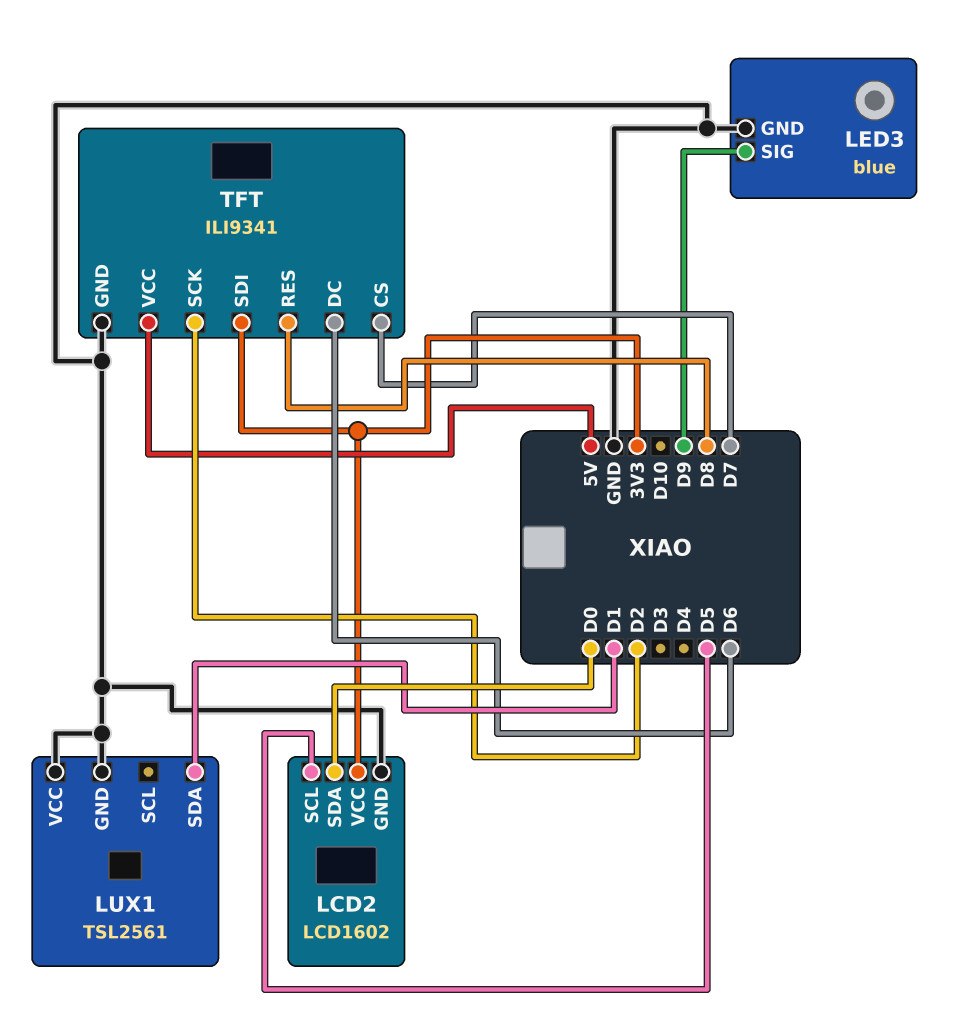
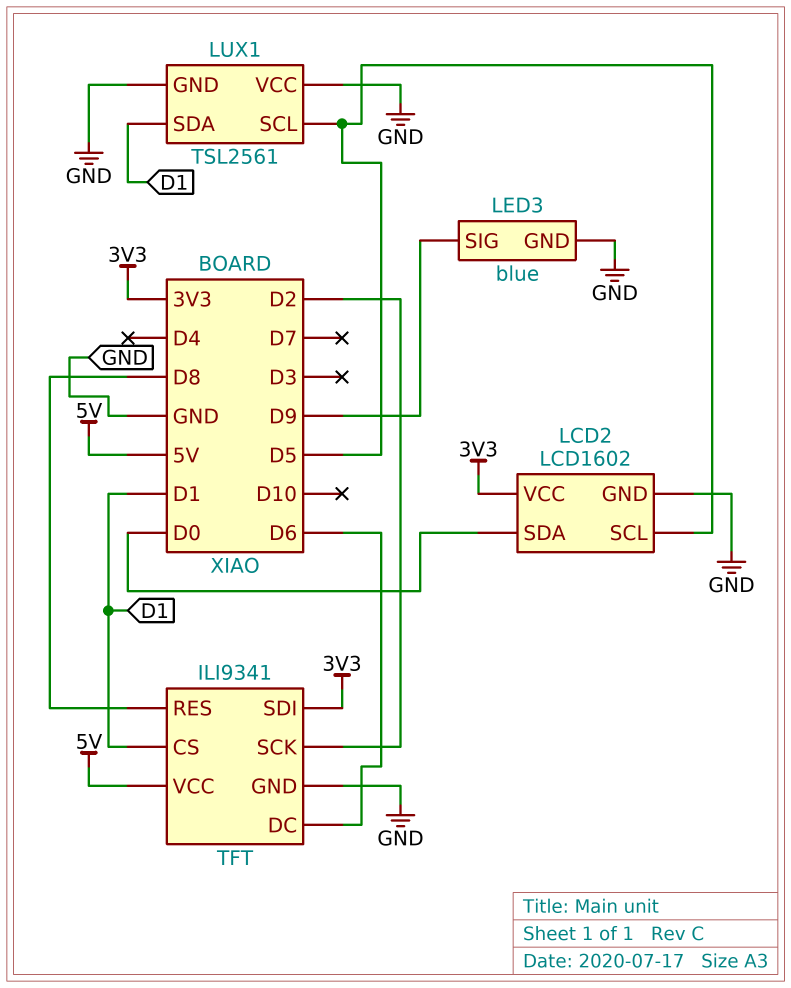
LUX1 pin SCL: none -> D5
TFT pin CS: D7 -> D1

